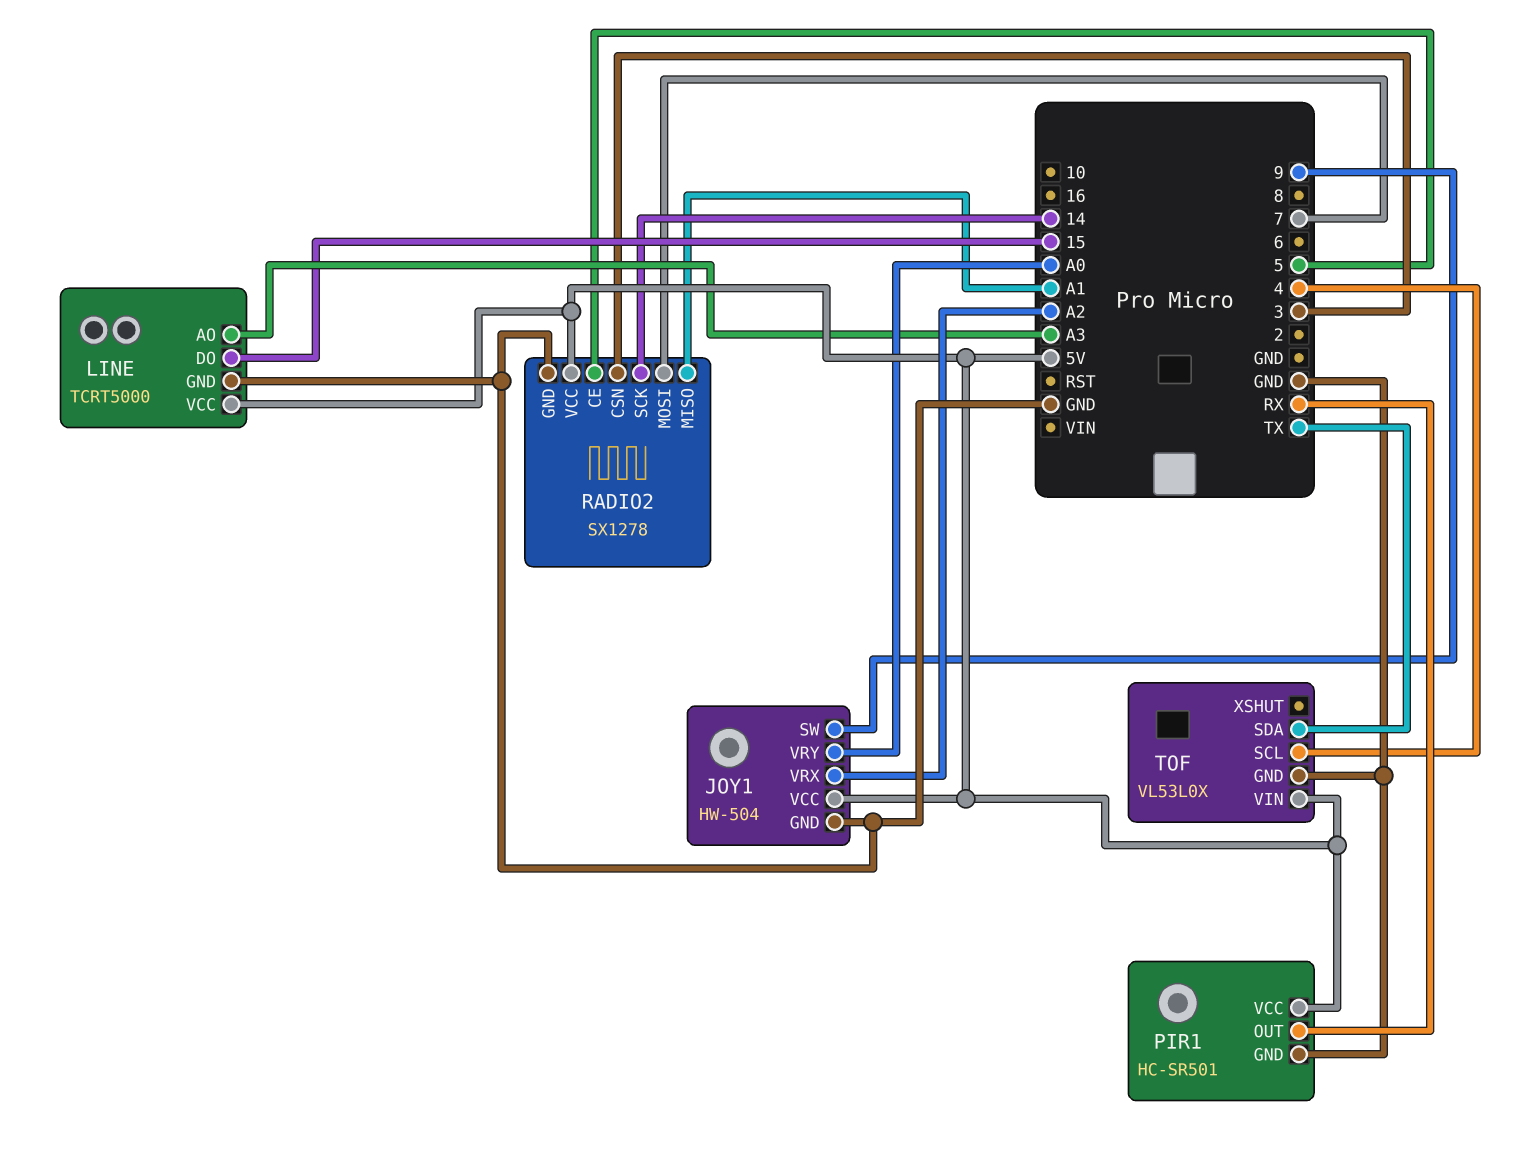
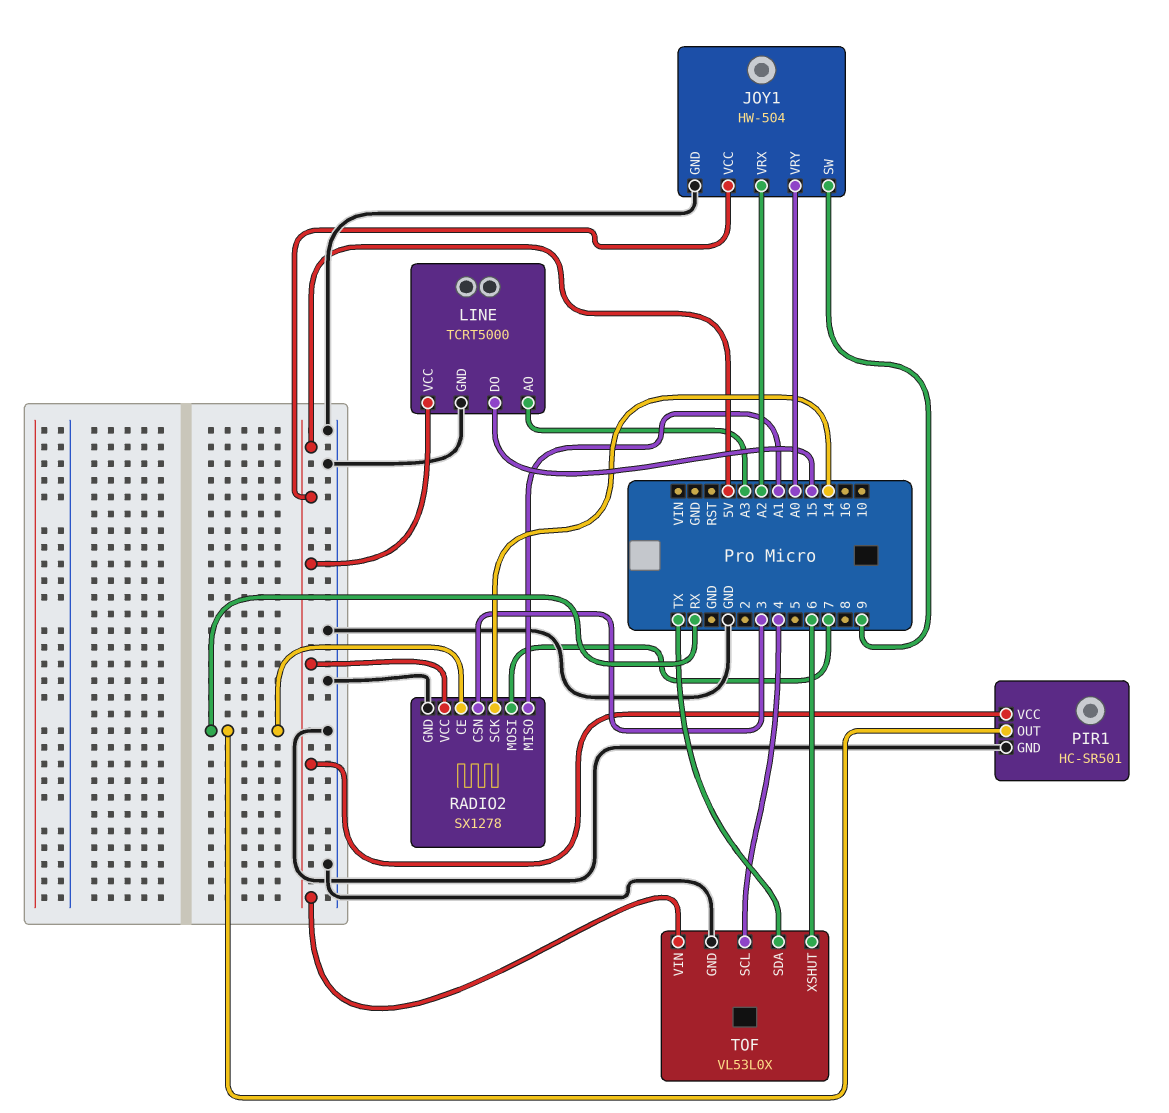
RADIO2 pin CE: 5 -> RX
TOF pin XSHUT: none -> 6

